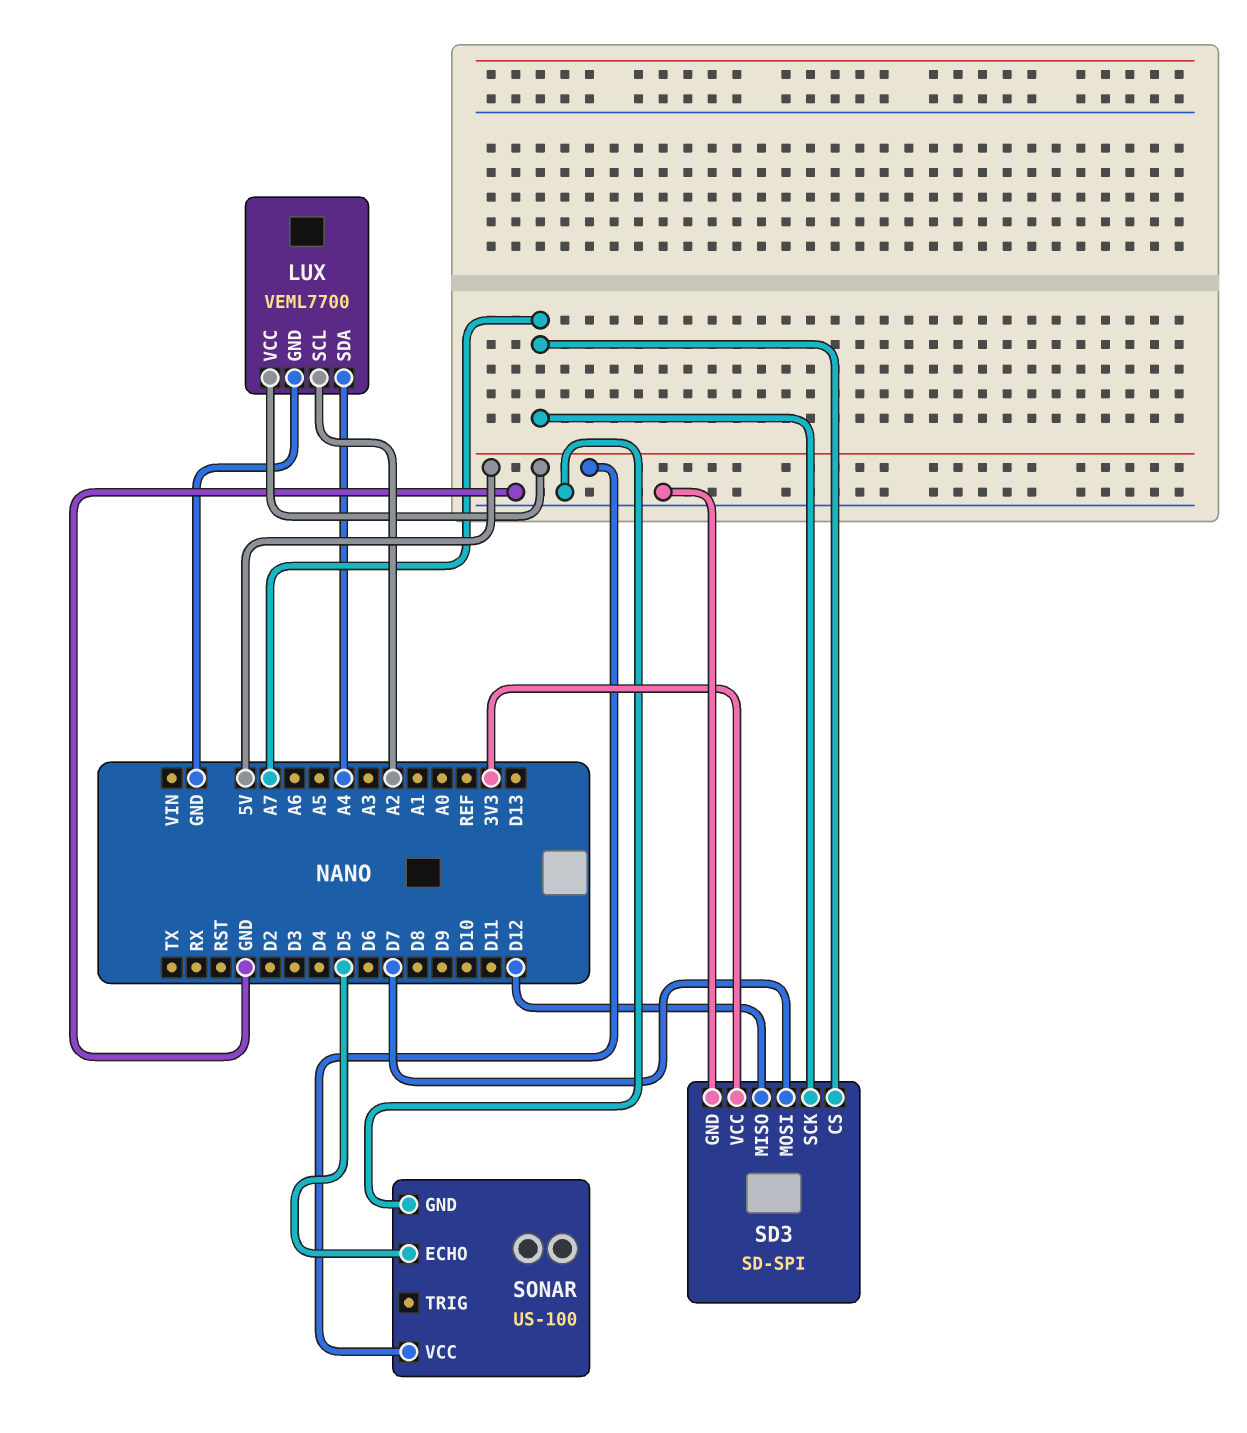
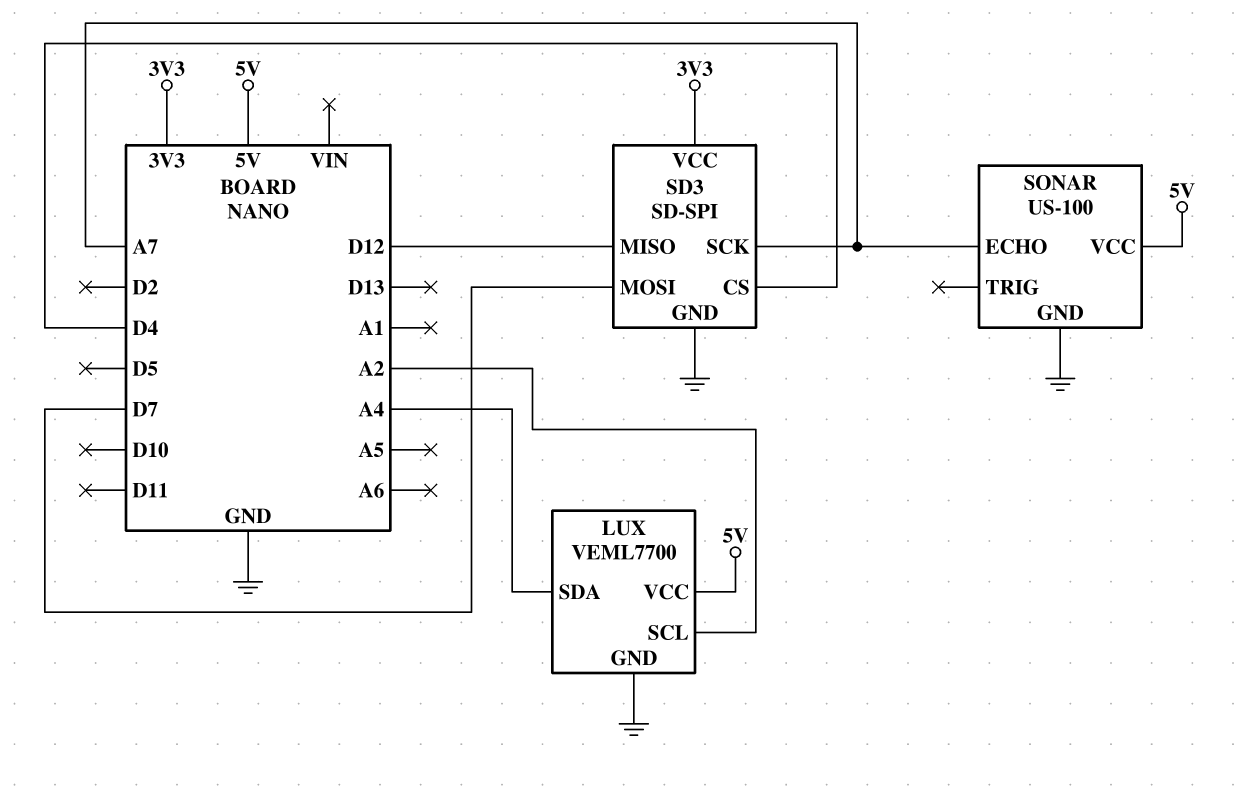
SD3 pin CS: A7 -> D4
SONAR pin ECHO: D5 -> A7

